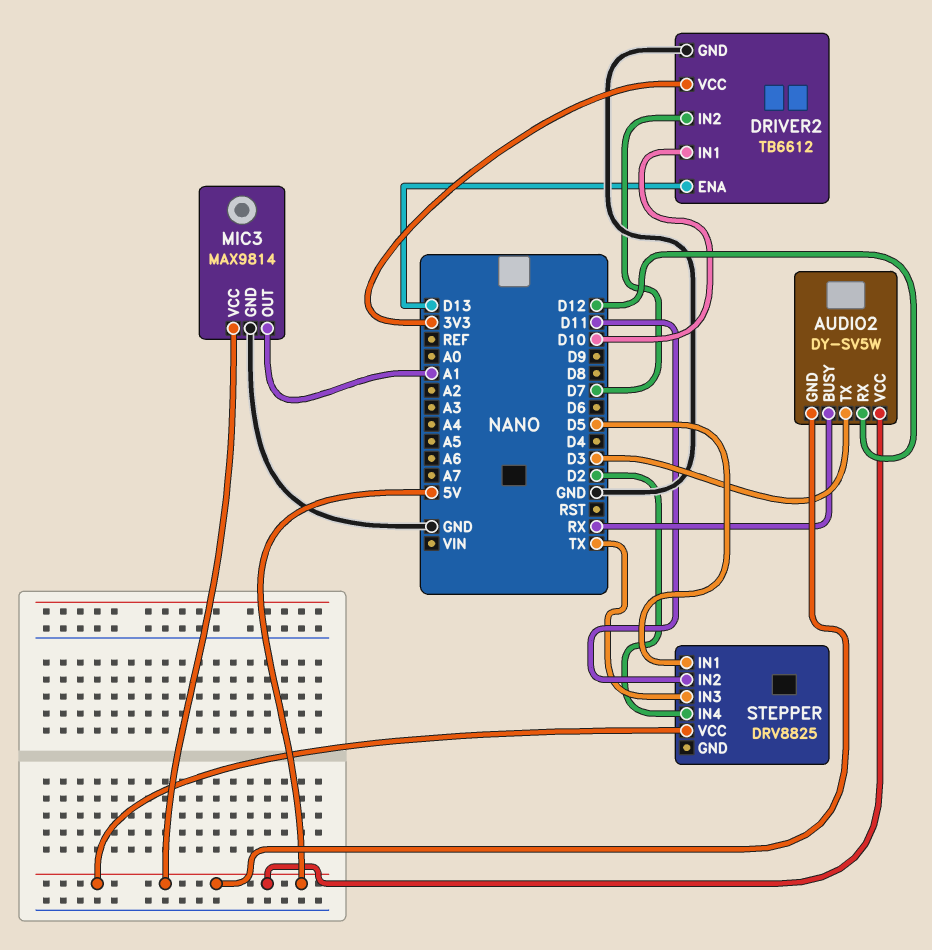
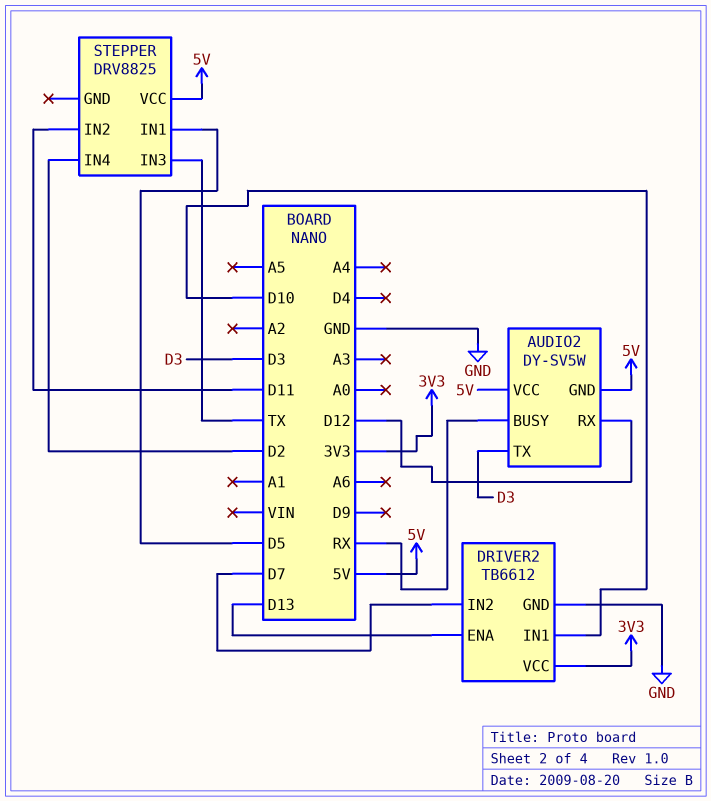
MIC3: MAX9814 -> none
MIC3 pin GND: GND -> none
MIC3 pin OUT: A1 -> none
MIC3 pin VCC: 5V -> none

